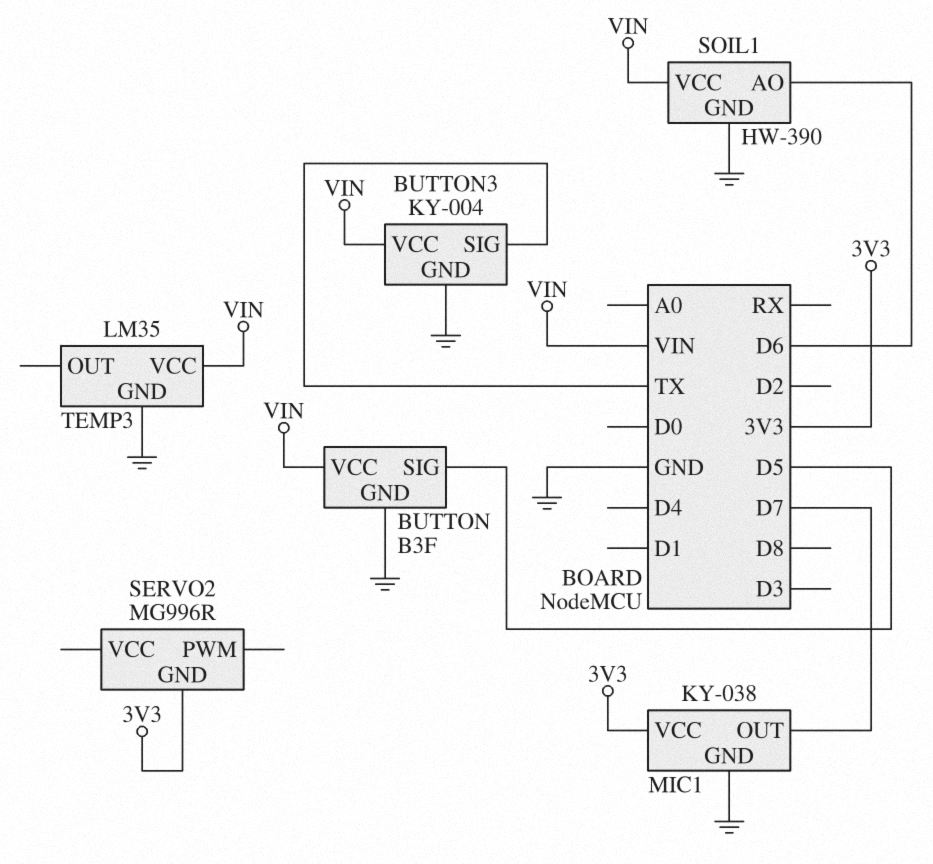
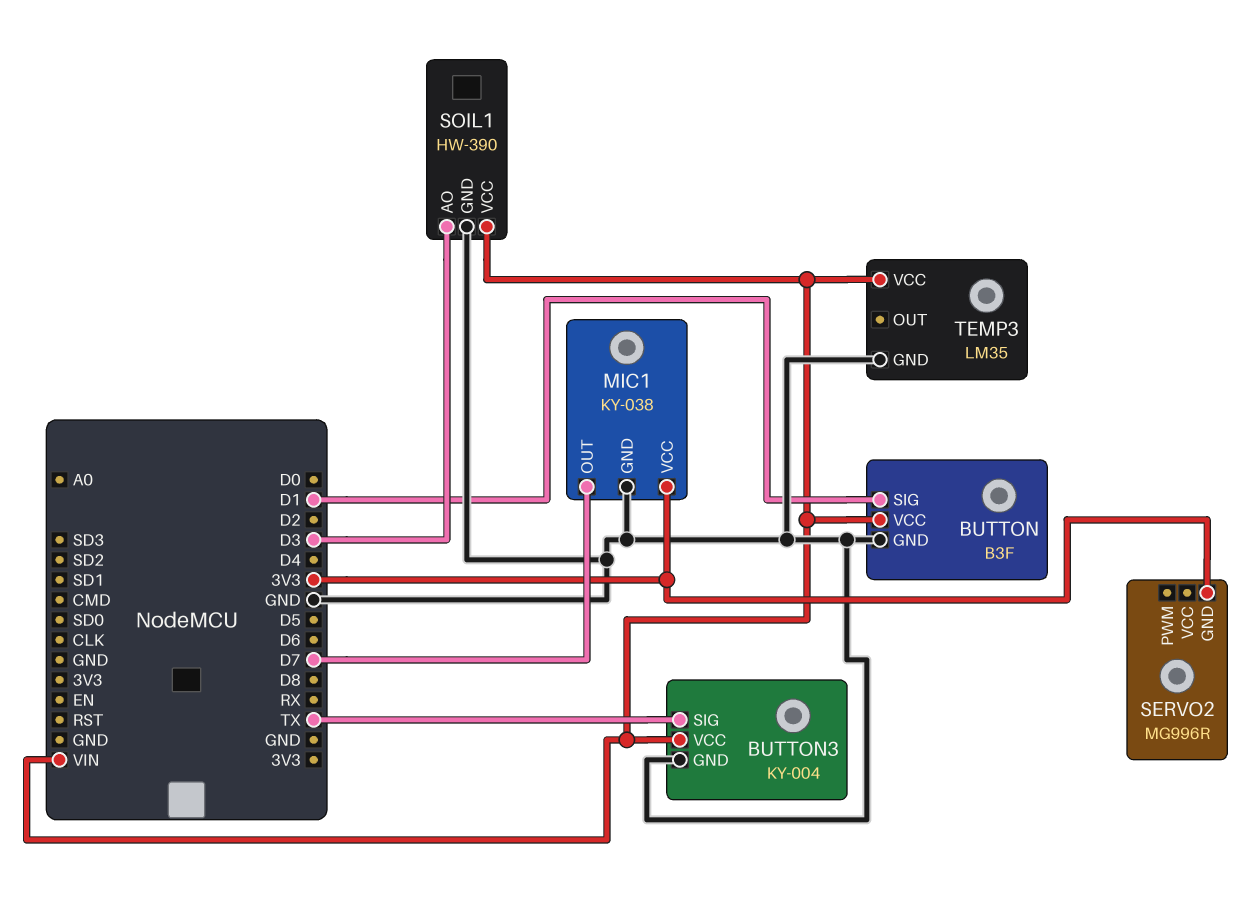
BUTTON pin SIG: D5 -> D1
SOIL1 pin AO: D6 -> D3

